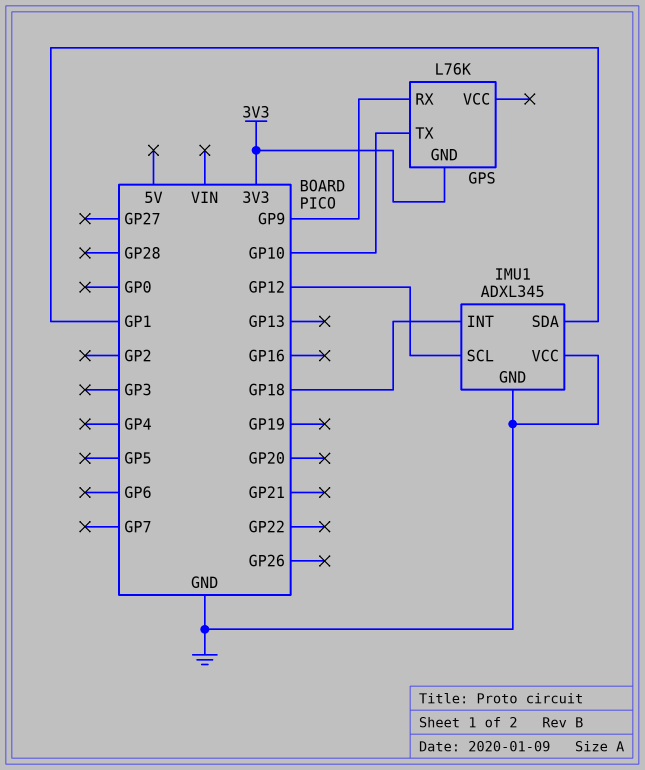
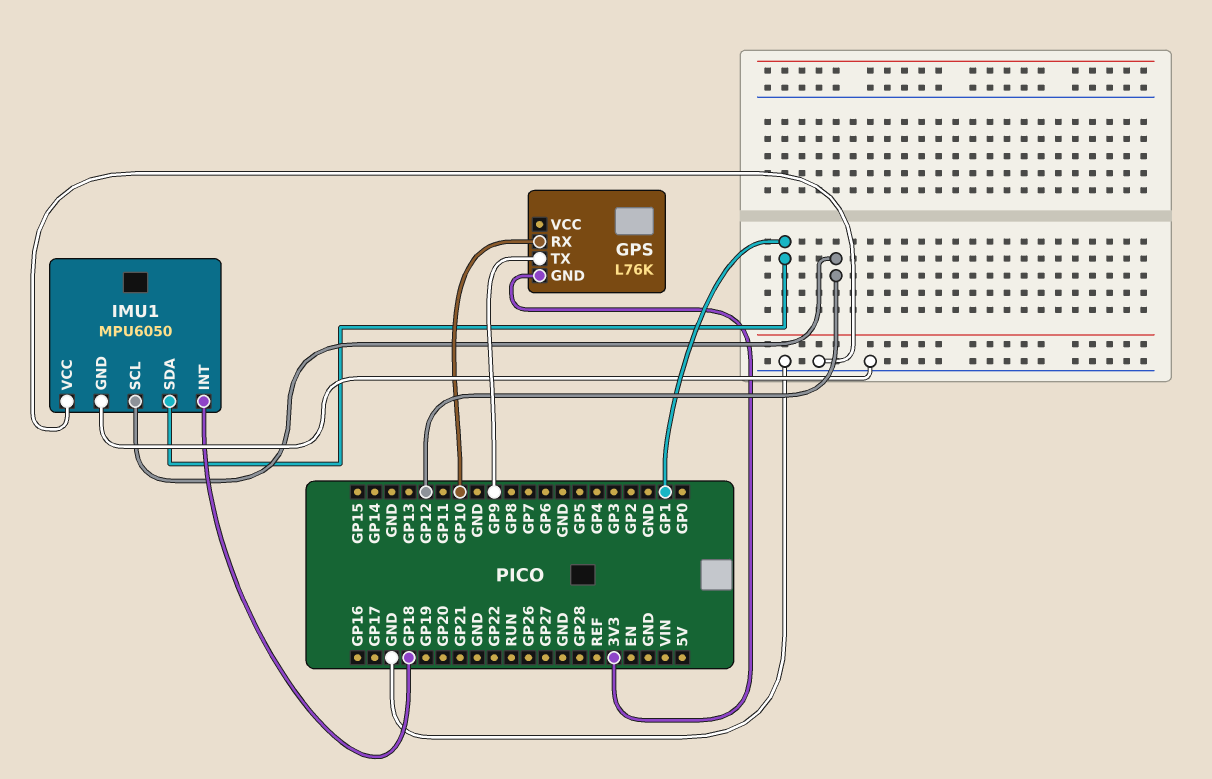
GPS pin RX: GP9 -> GP10
GPS pin TX: GP10 -> GP9
IMU1: ADXL345 -> MPU6050

